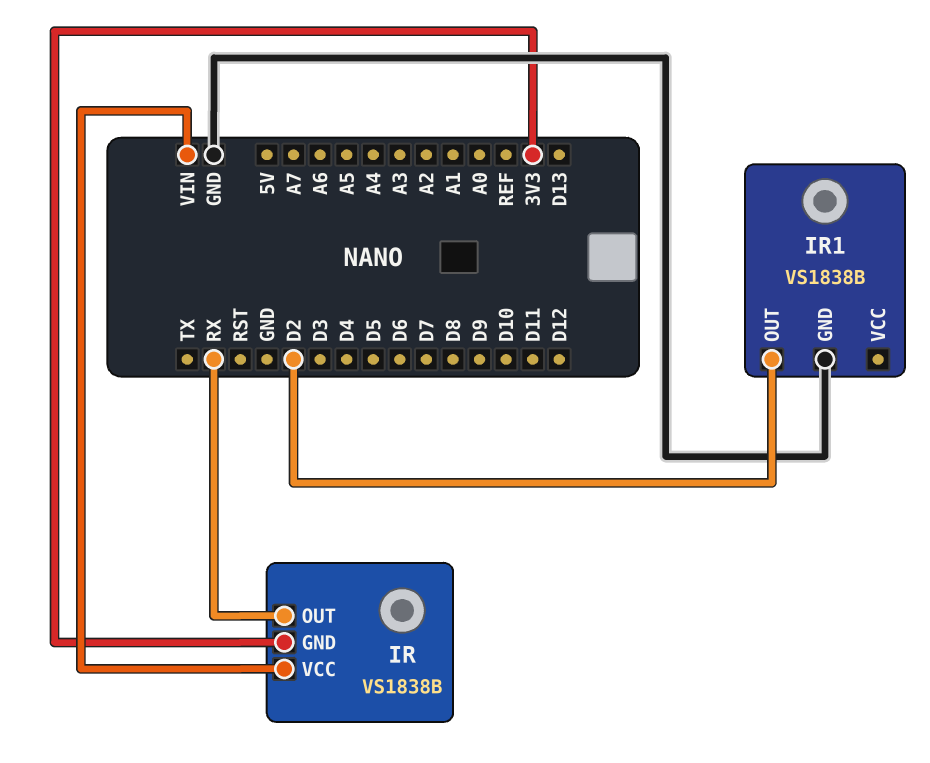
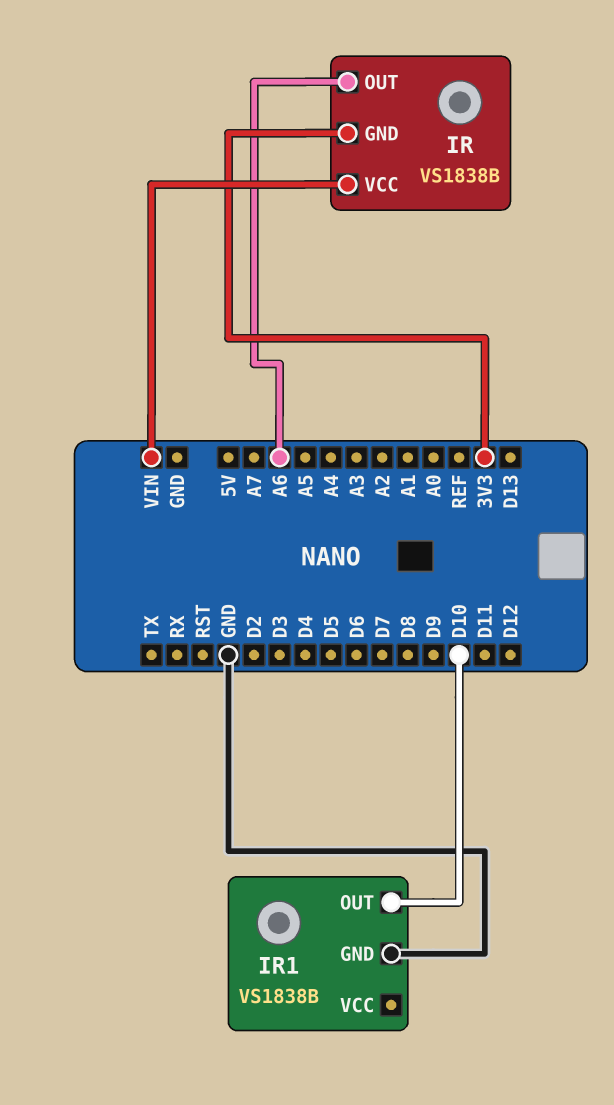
IR pin OUT: RX -> A6
IR1 pin OUT: D2 -> D10

